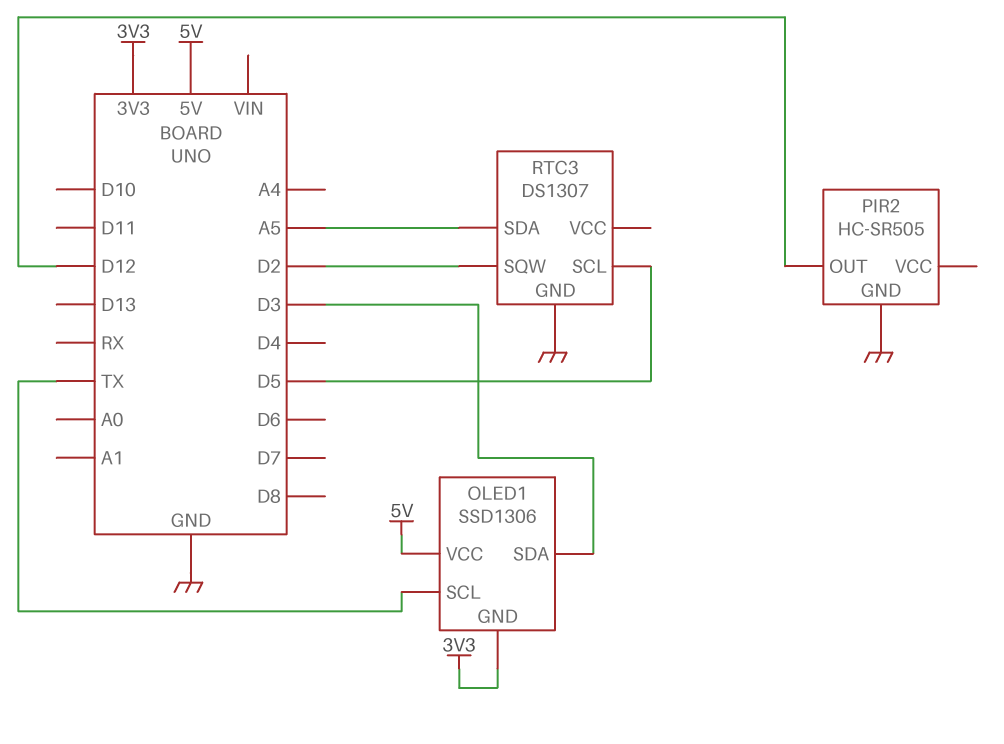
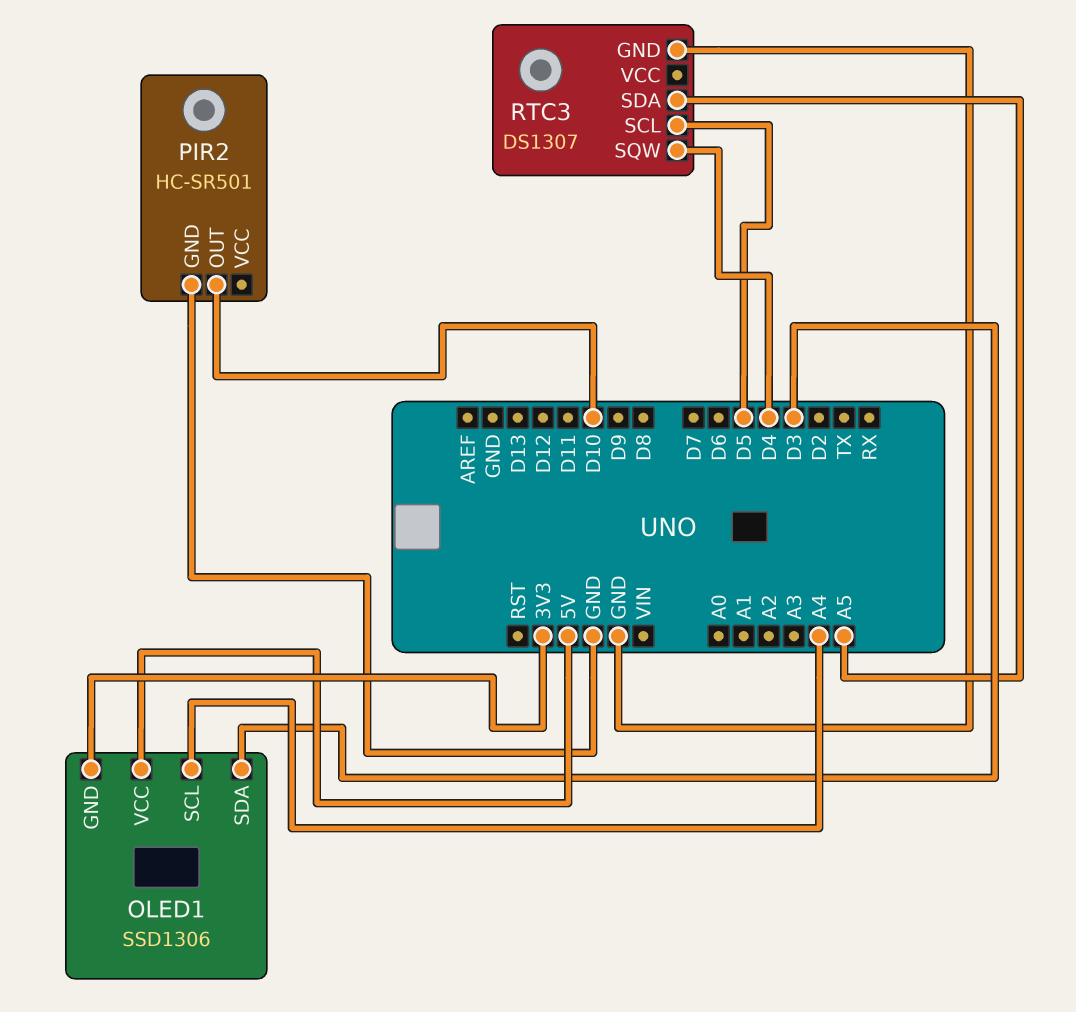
OLED1 pin SCL: TX -> A4
PIR2: HC-SR505 -> HC-SR501
PIR2 pin OUT: D12 -> D10
RTC3 pin SQW: D2 -> D4

